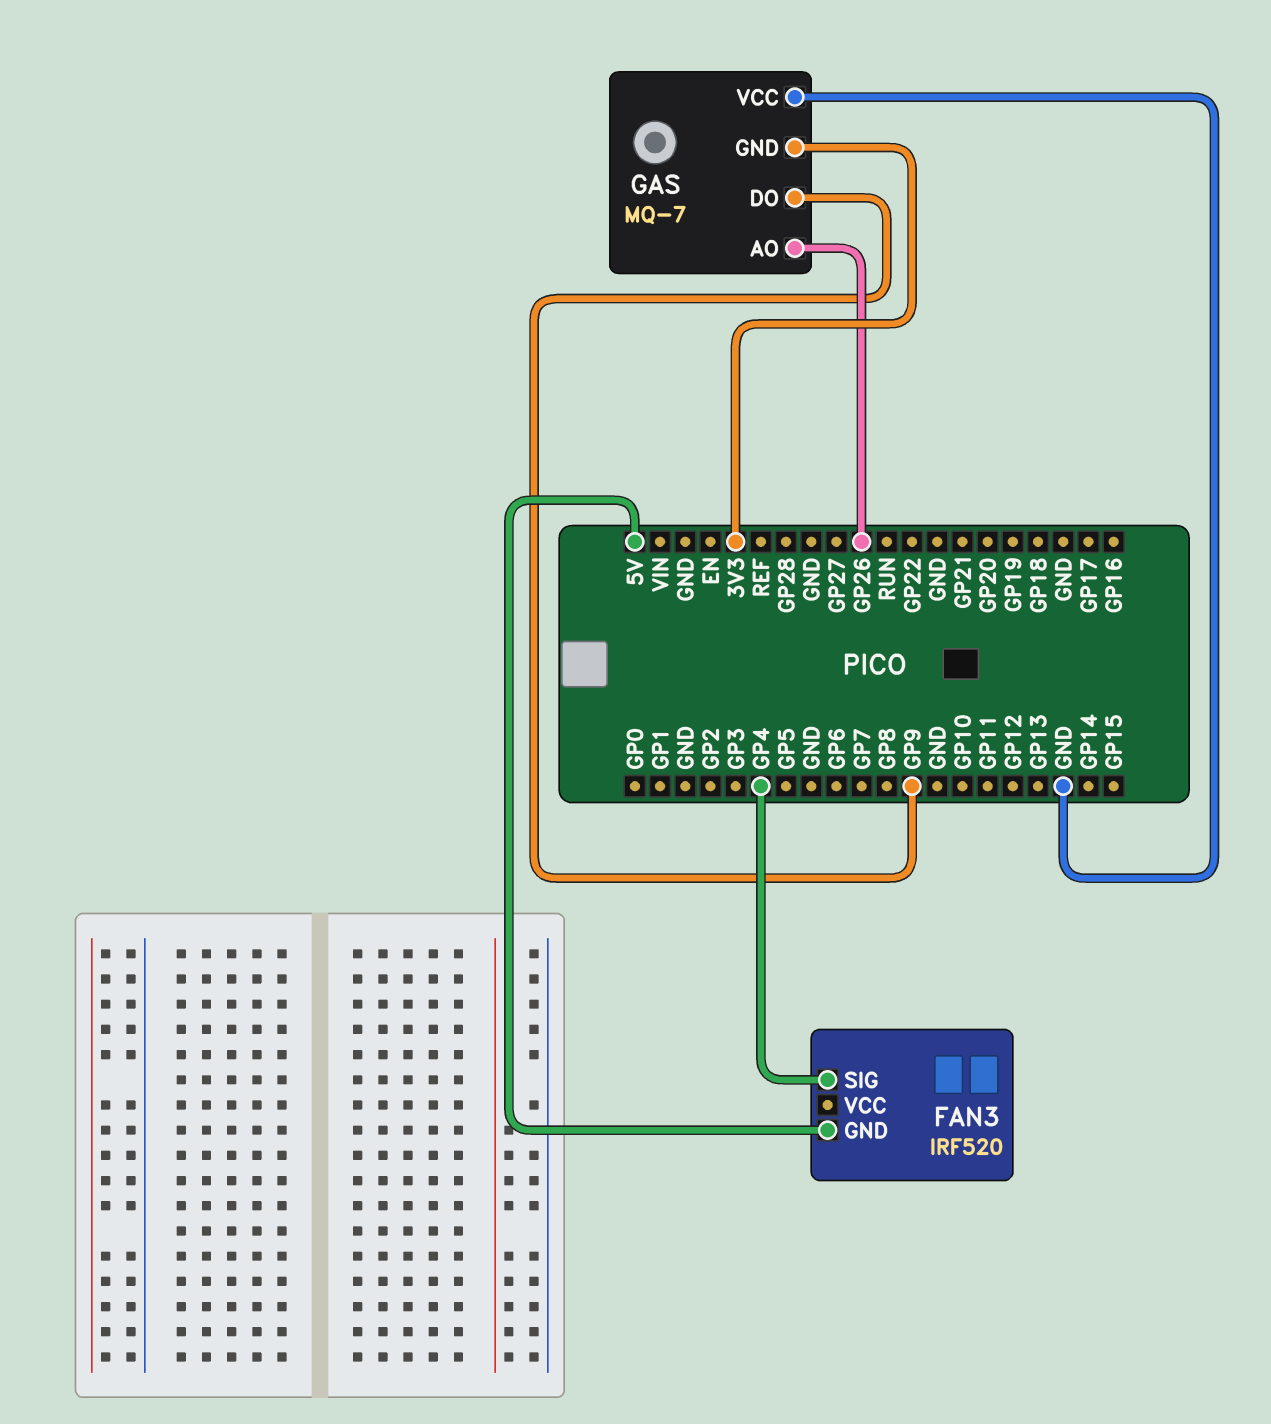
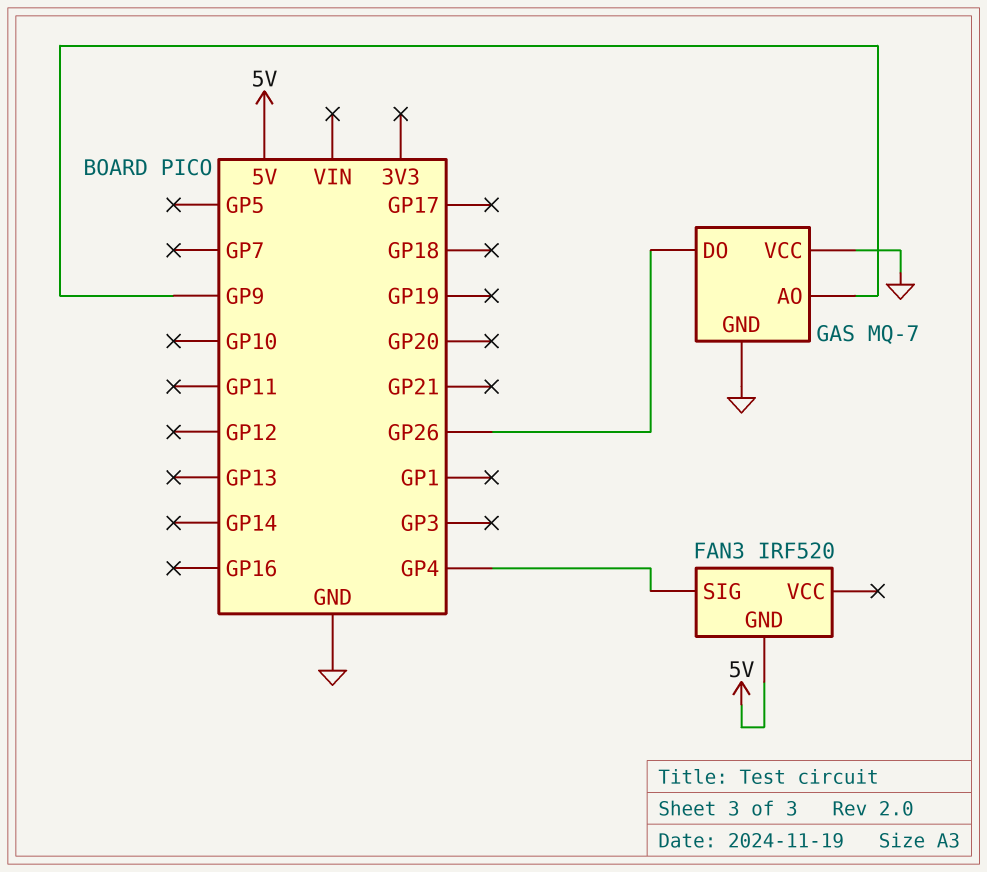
GAS pin AO: GP26 -> GP9
GAS pin DO: GP9 -> GP26
GAS pin GND: 3V3 -> GND

